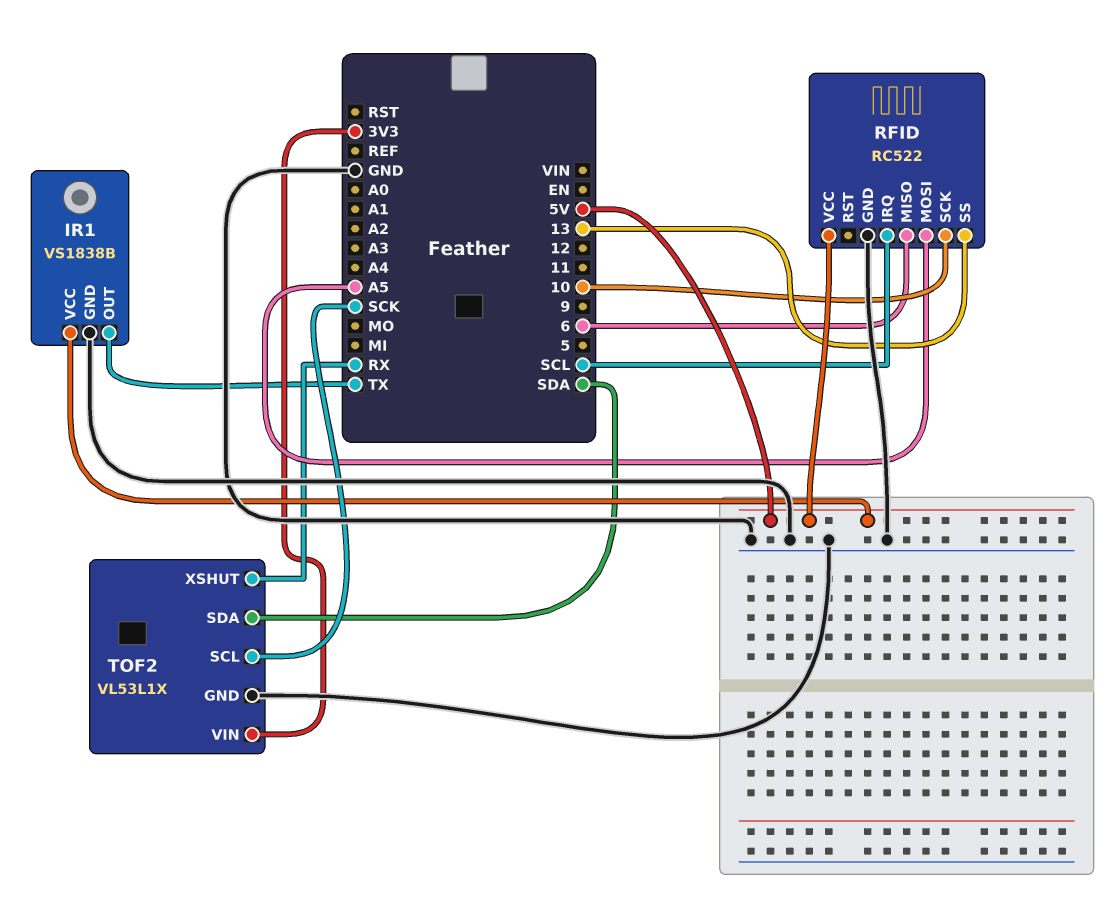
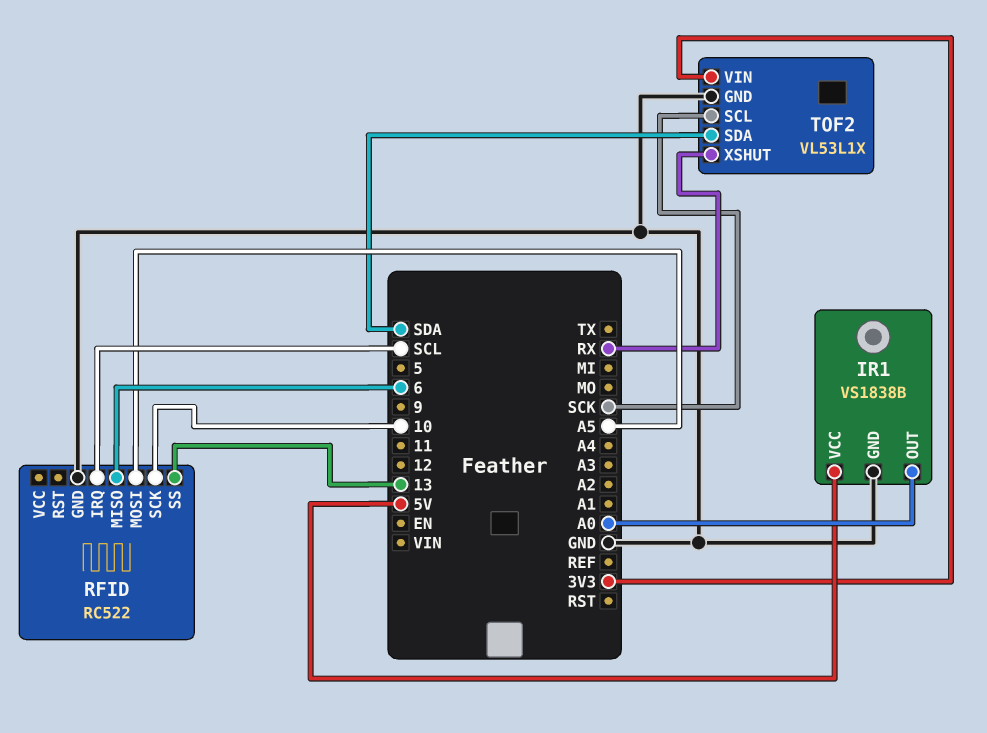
IR1 pin OUT: TX -> A0
RFID pin VCC: 5V -> none

